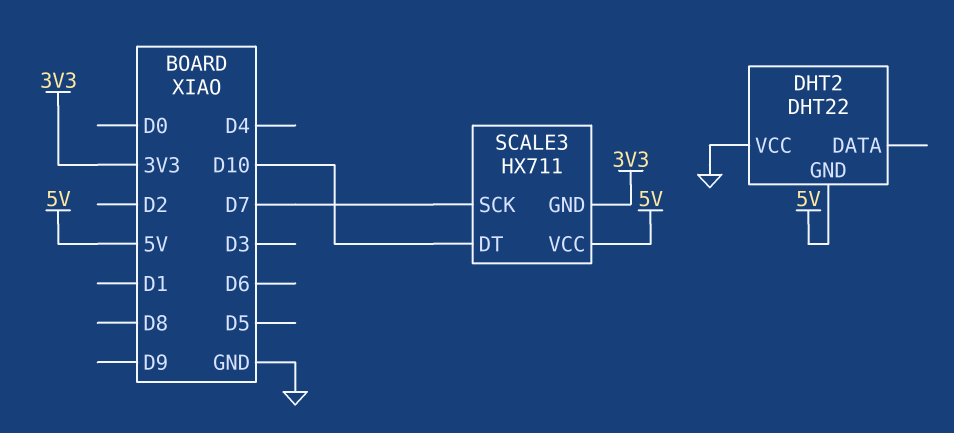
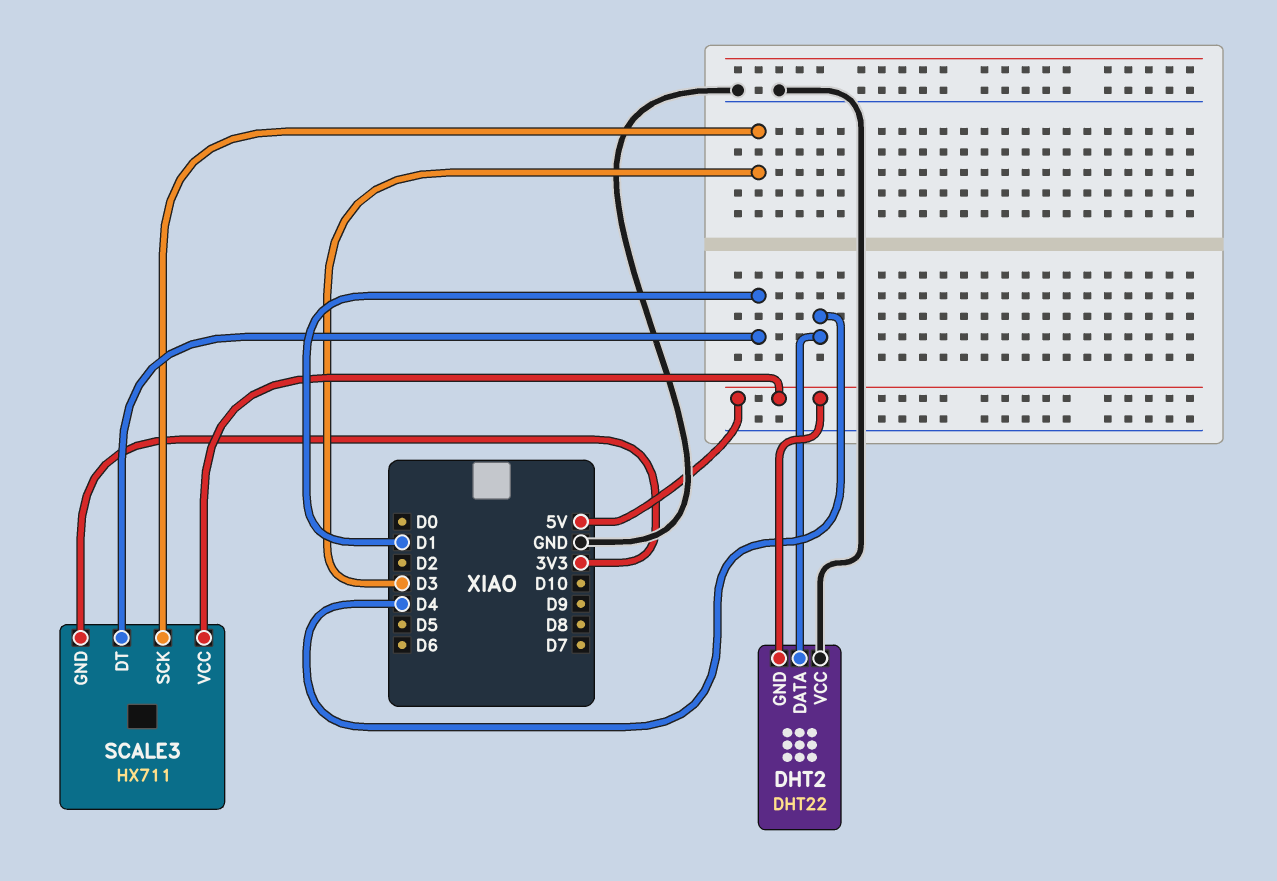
DHT2 pin DATA: none -> D4
SCALE3 pin DT: D10 -> D1
SCALE3 pin SCK: D7 -> D3

